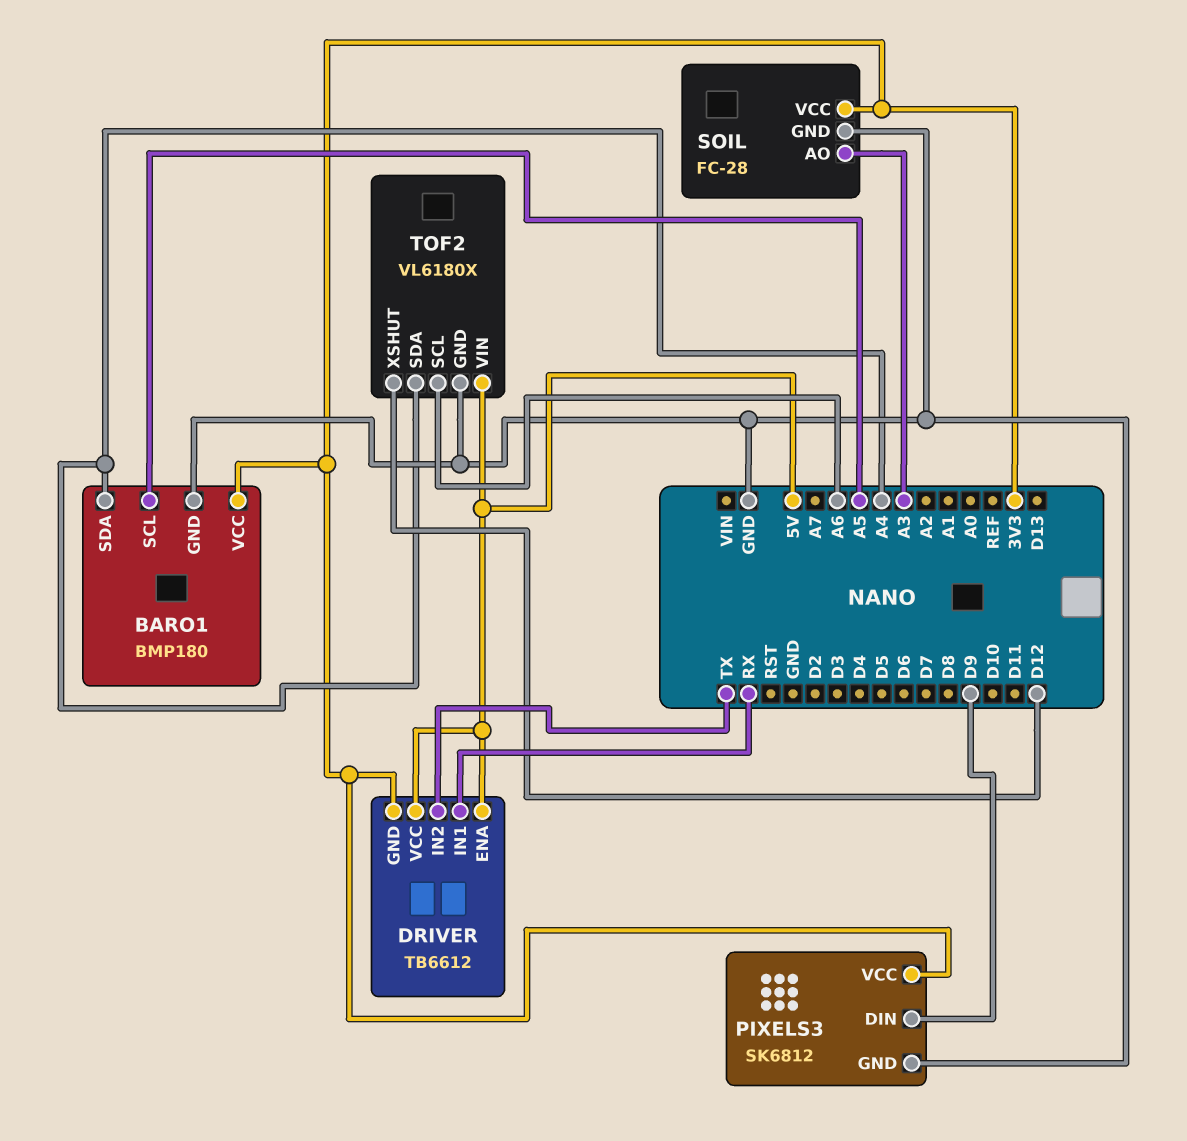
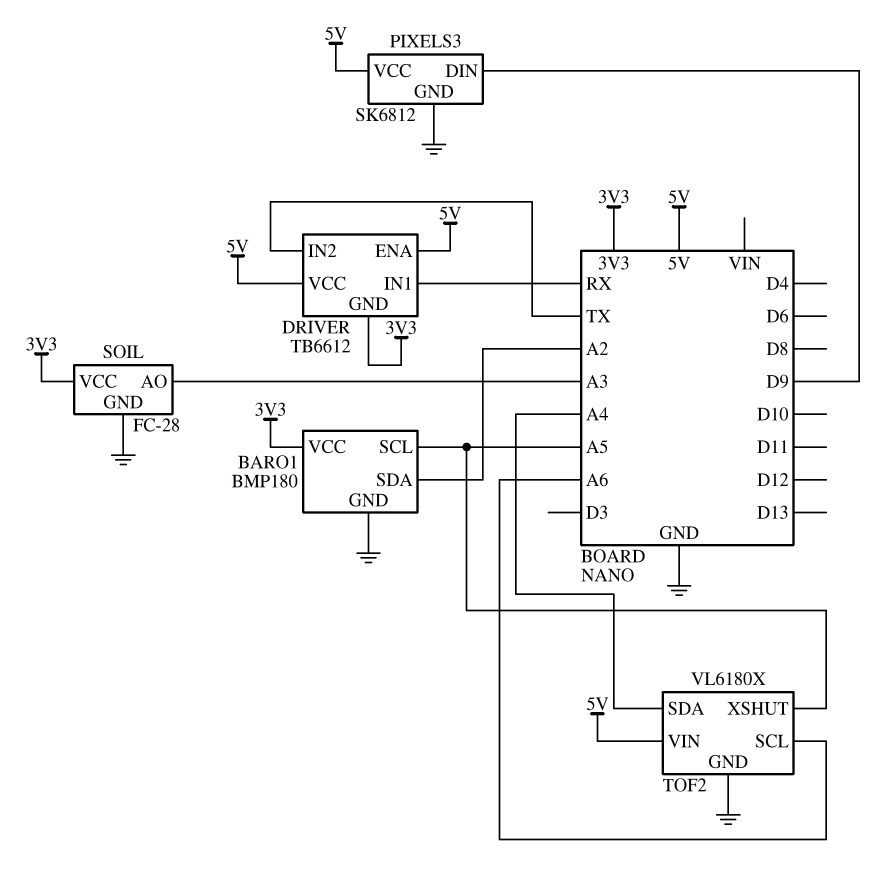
BARO1 pin SDA: A4 -> A2
PIXELS3 pin VCC: 3V3 -> 5V
TOF2 pin XSHUT: D12 -> A5

